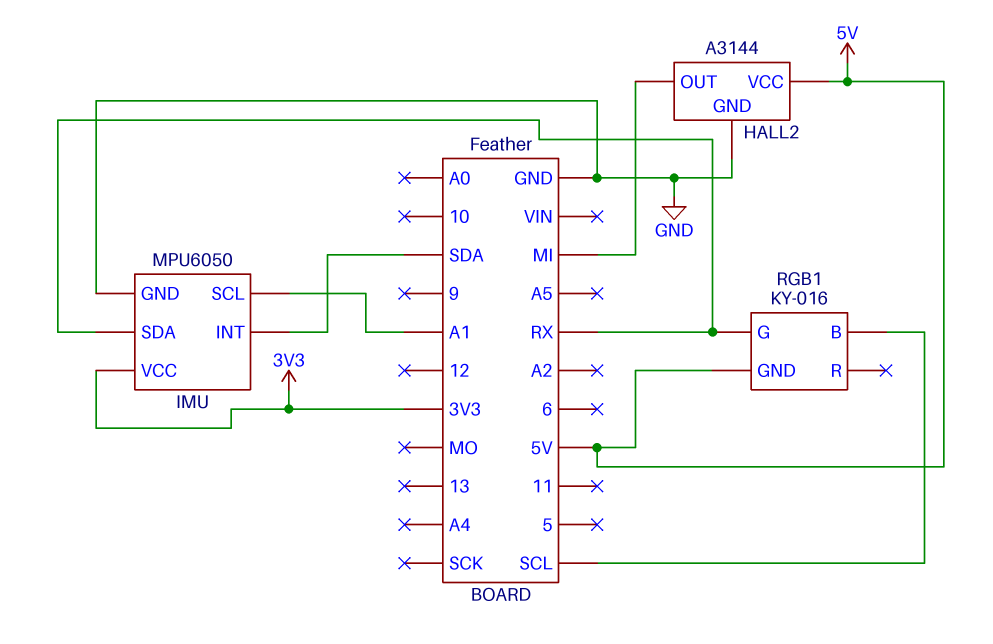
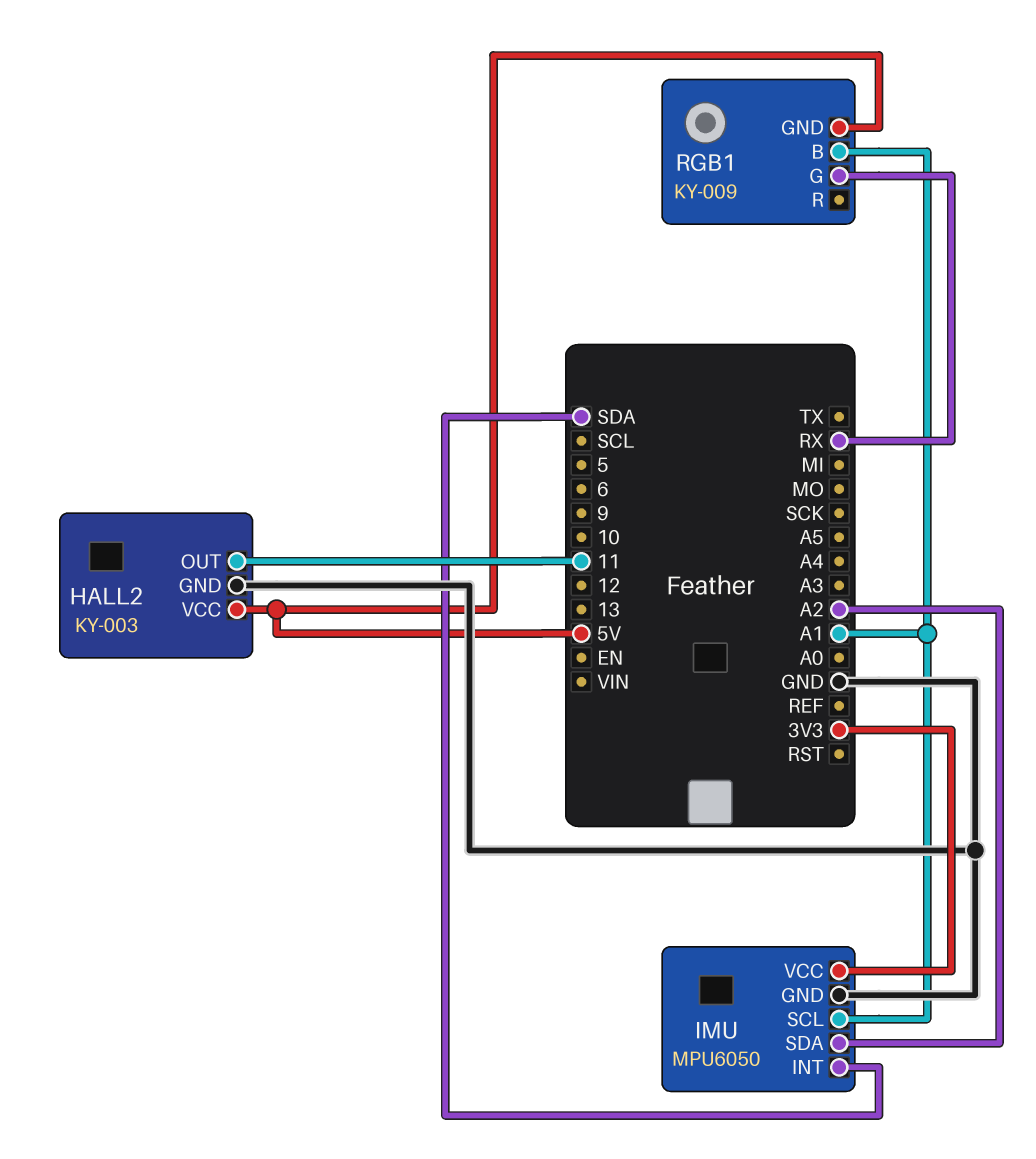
HALL2: A3144 -> KY-003
HALL2 pin OUT: MI -> 11
IMU pin SDA: RX -> A2
RGB1: KY-016 -> KY-009
RGB1 pin B: SCL -> A1

